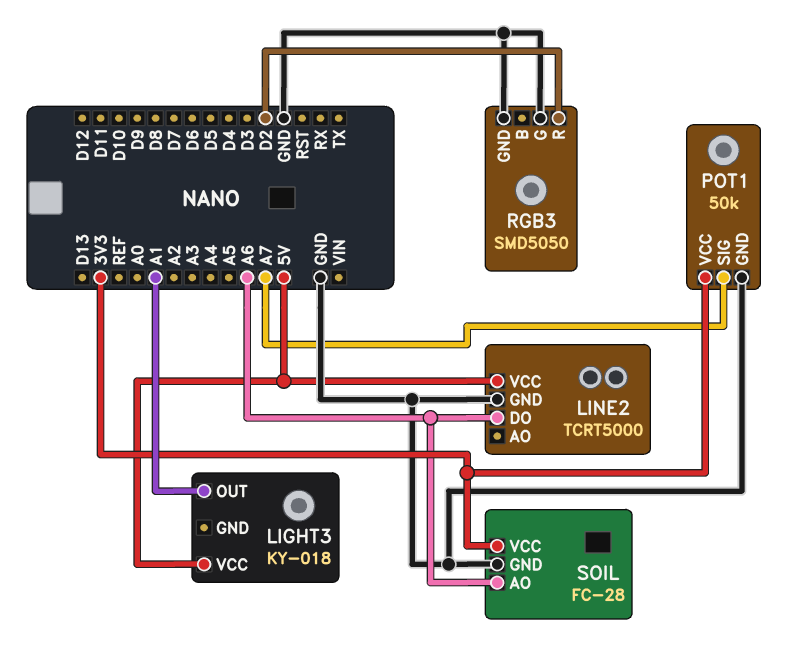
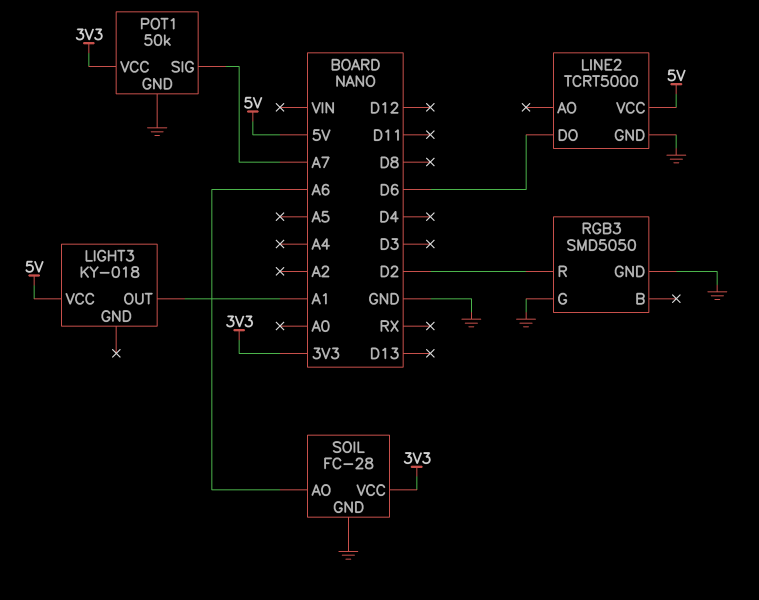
LINE2 pin DO: A6 -> D6

